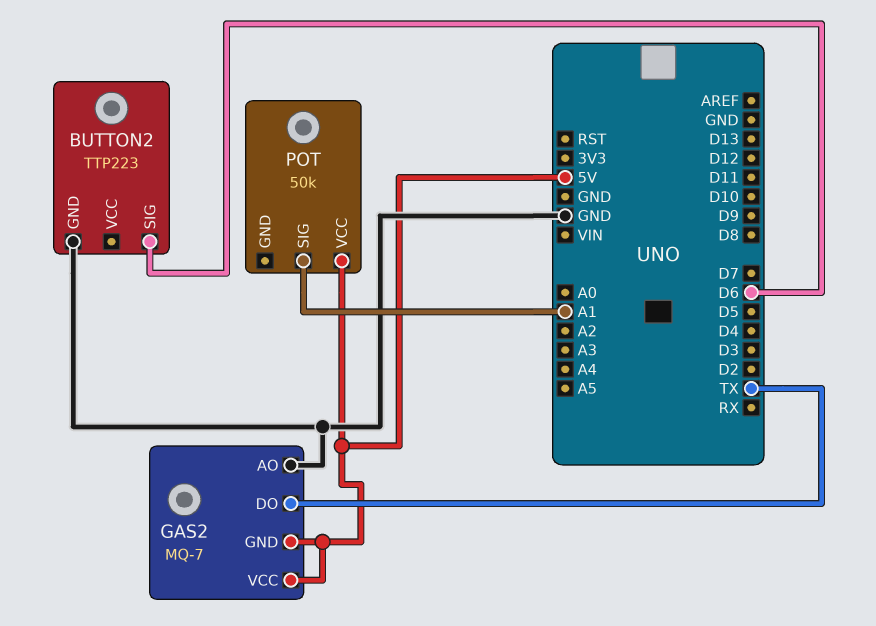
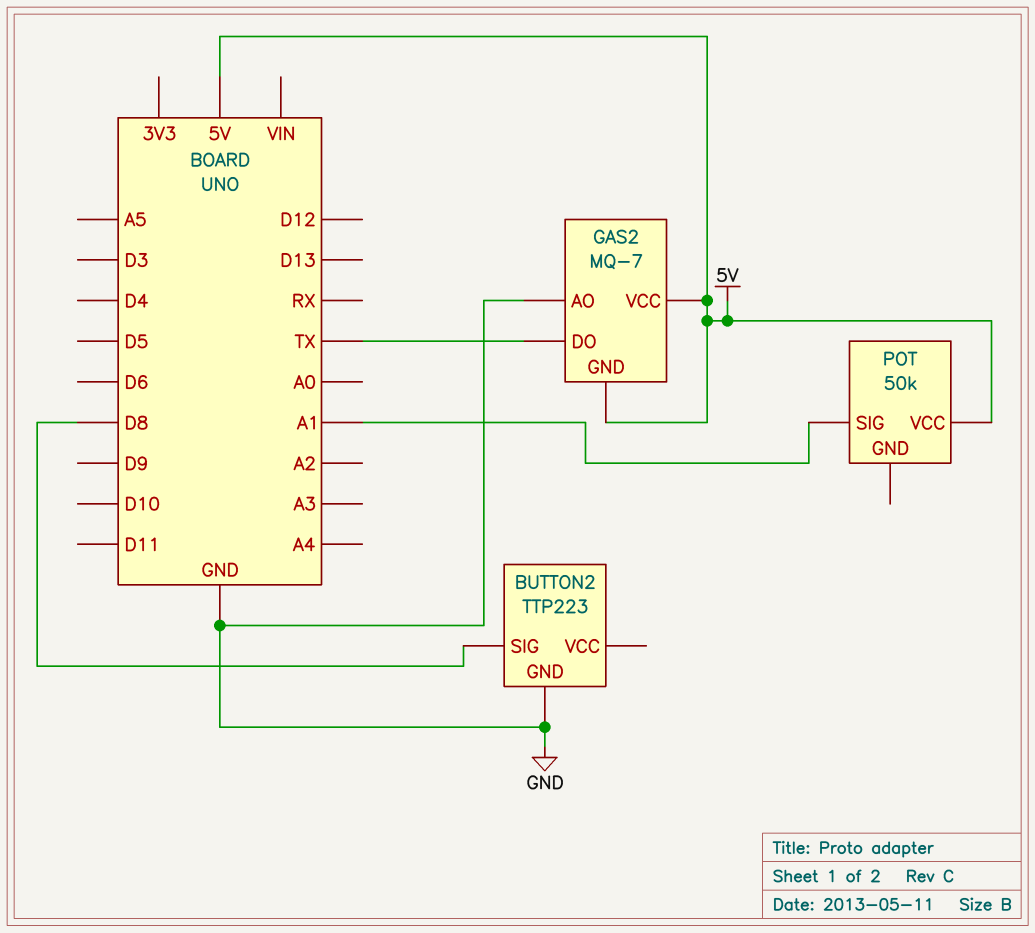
BUTTON2 pin SIG: D6 -> D8

